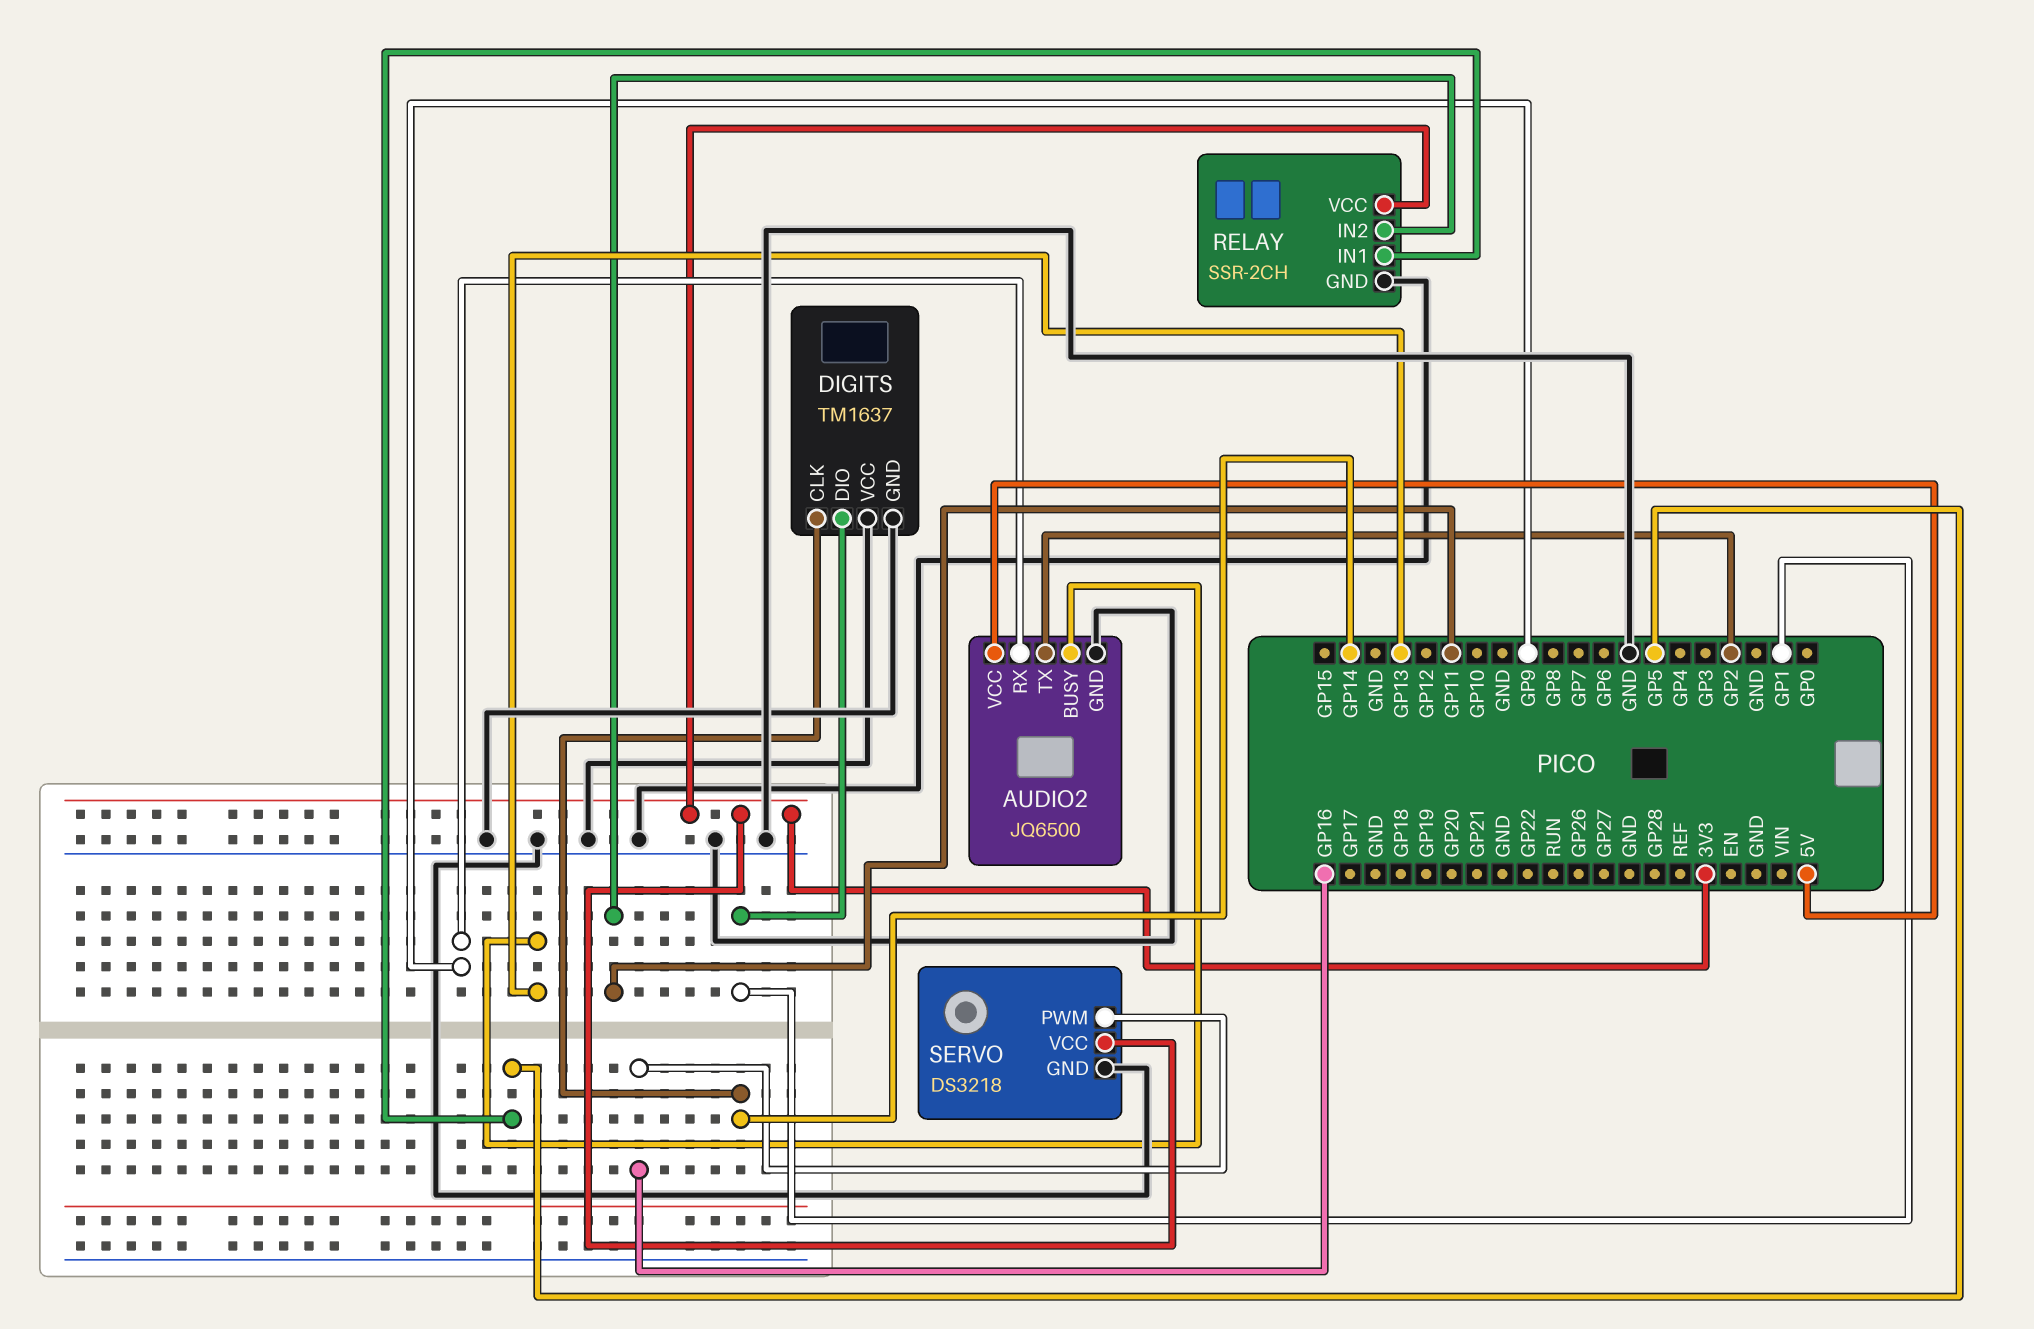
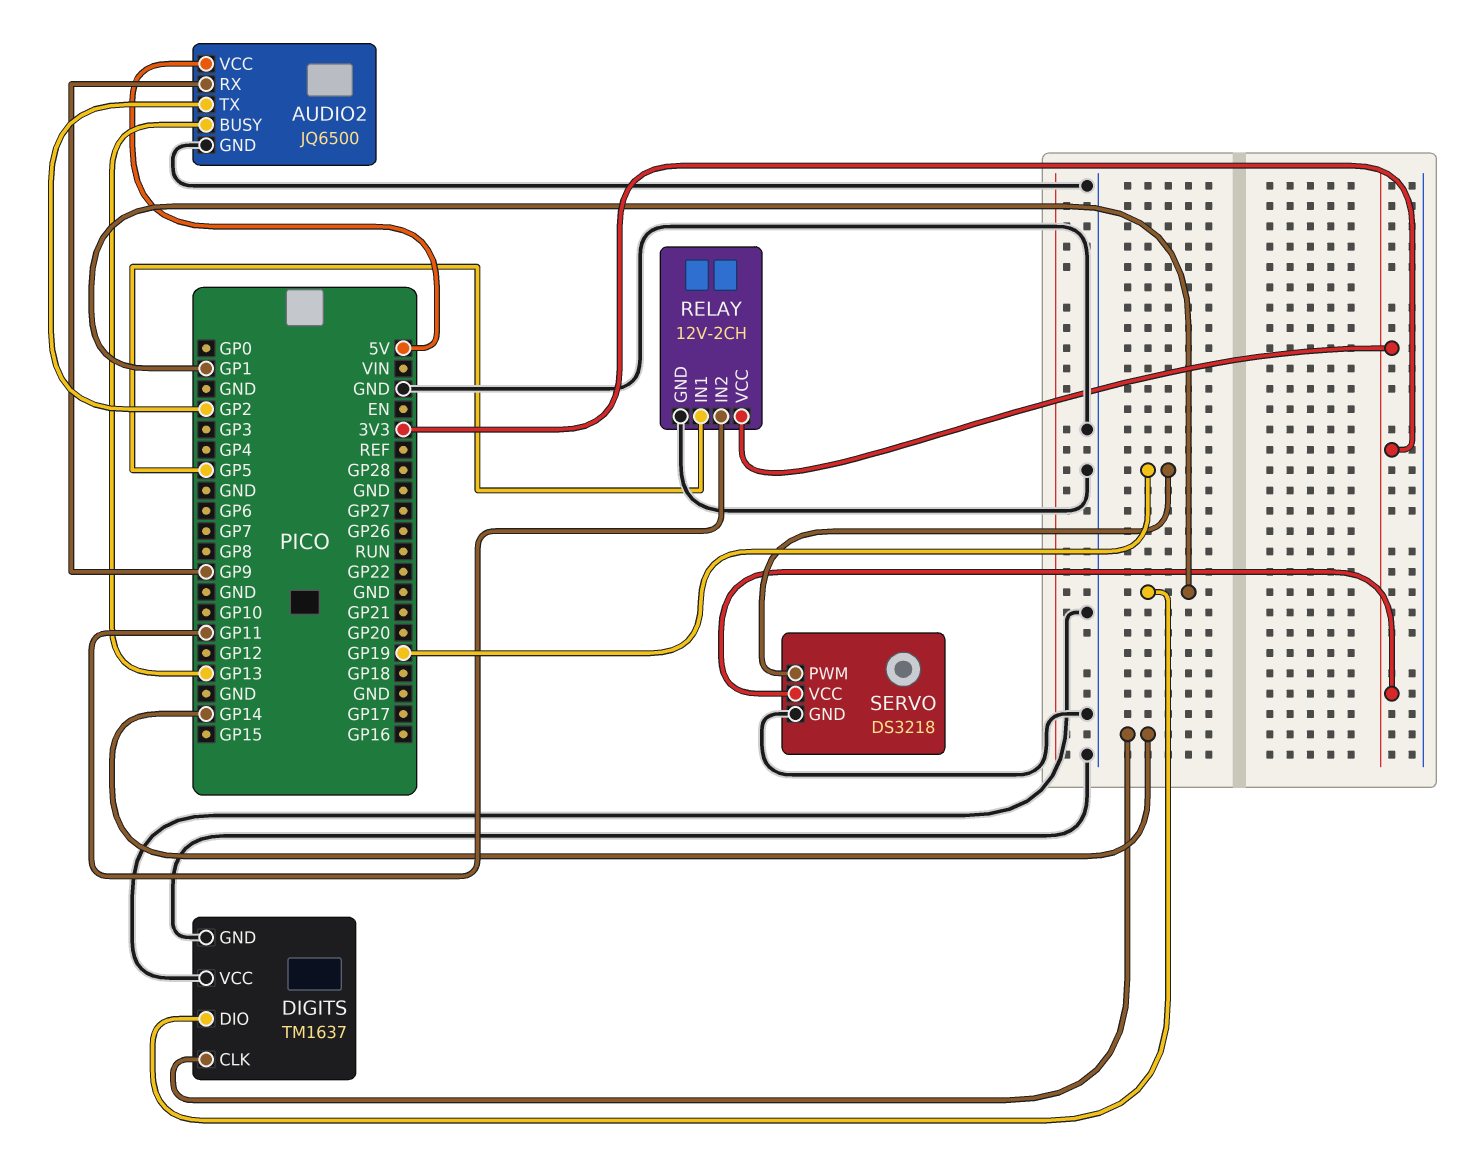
RELAY: SSR-2CH -> 12V-2CH
SERVO pin PWM: GP16 -> GP19

